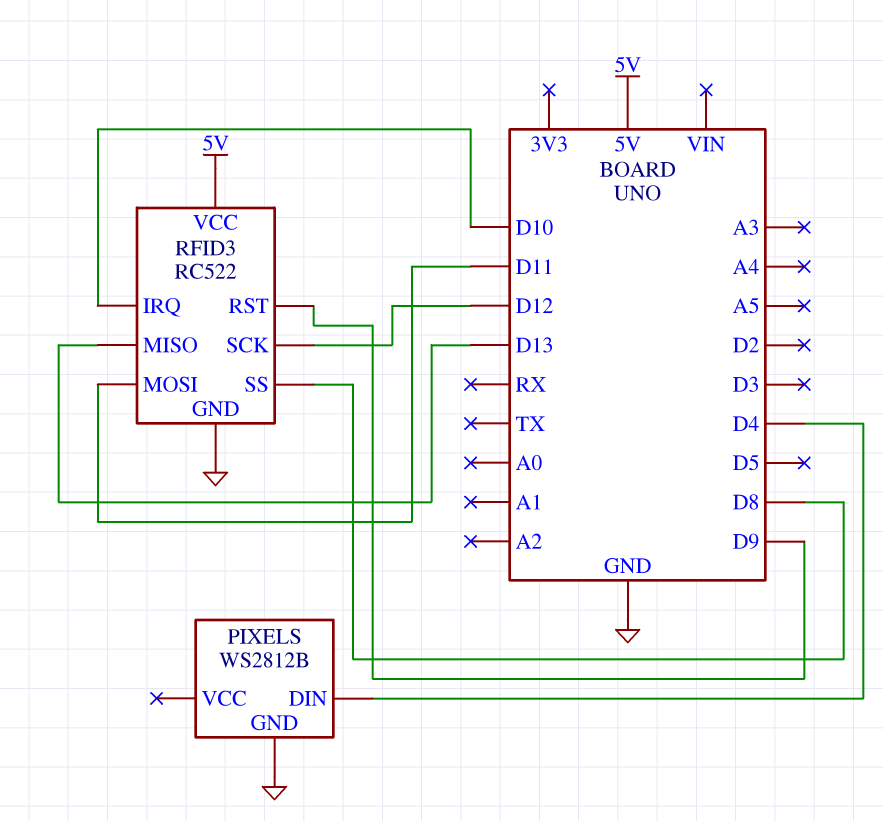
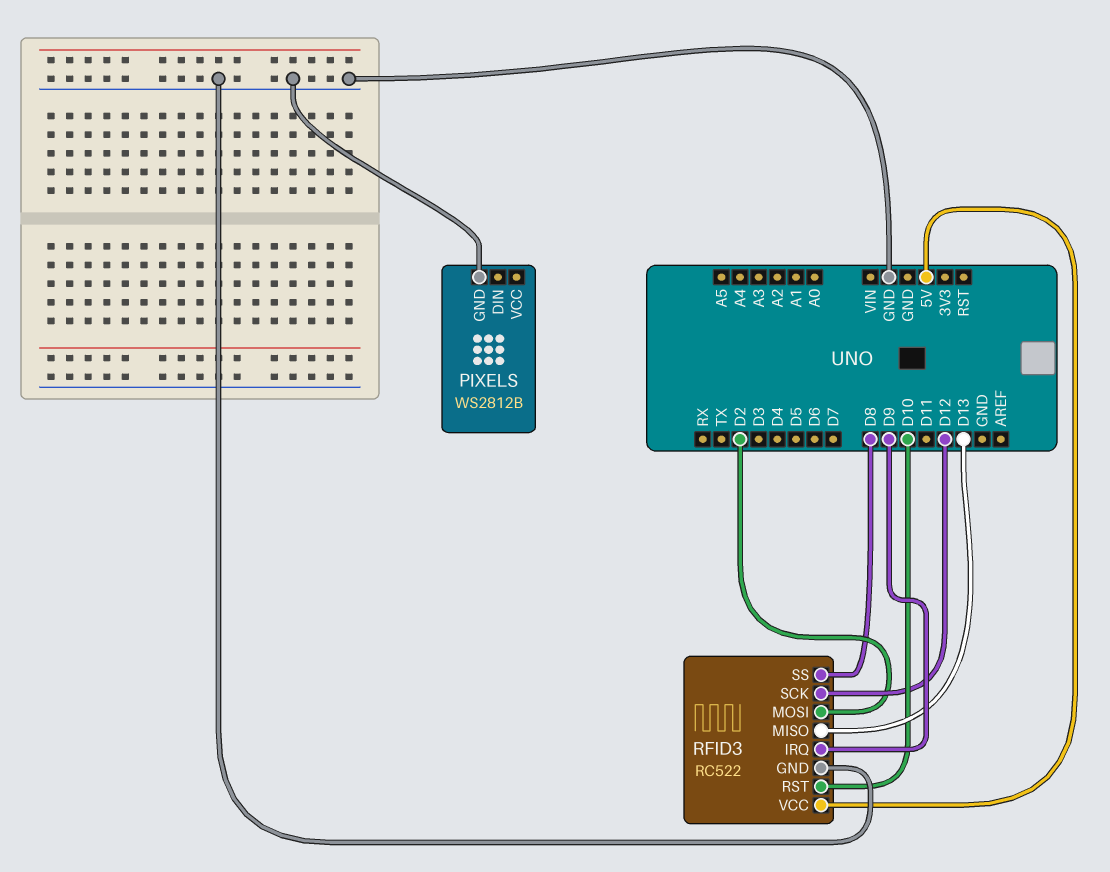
PIXELS pin DIN: D4 -> none
RFID3 pin IRQ: D10 -> D9
RFID3 pin MOSI: D11 -> D2
RFID3 pin RST: D9 -> D10

